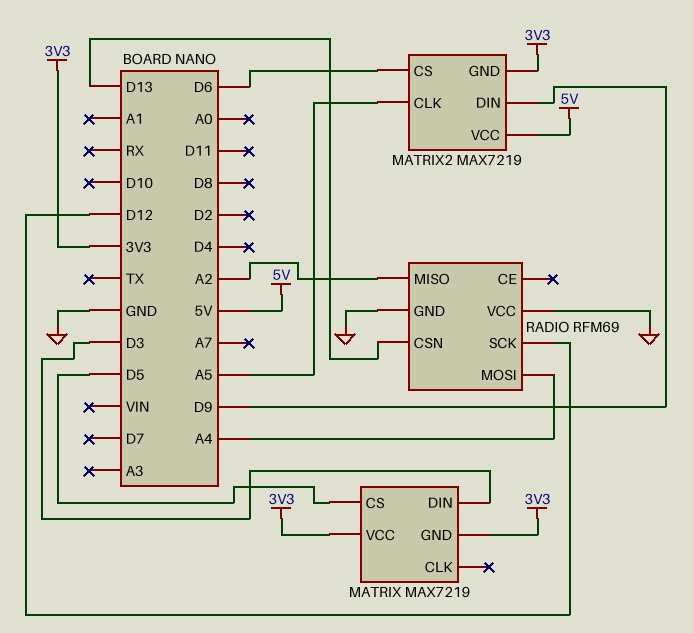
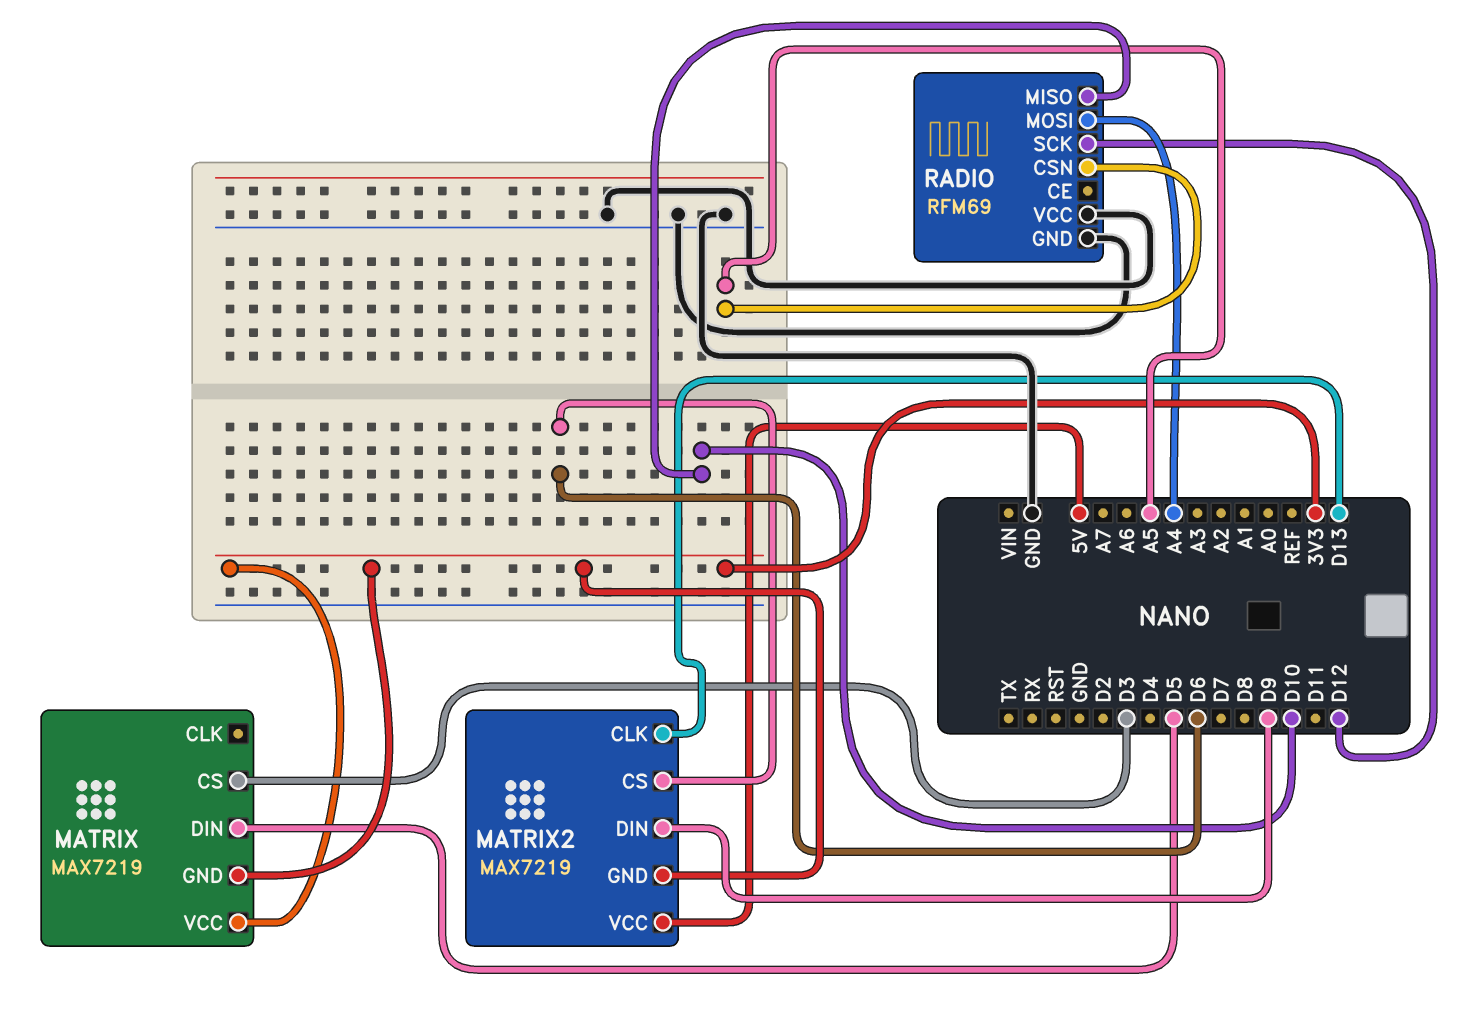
MATRIX pin CS: D5 -> D3
MATRIX pin DIN: D3 -> D5
MATRIX2 pin CLK: A5 -> D13
RADIO pin CSN: D13 -> A5
RADIO pin MISO: A2 -> D10

